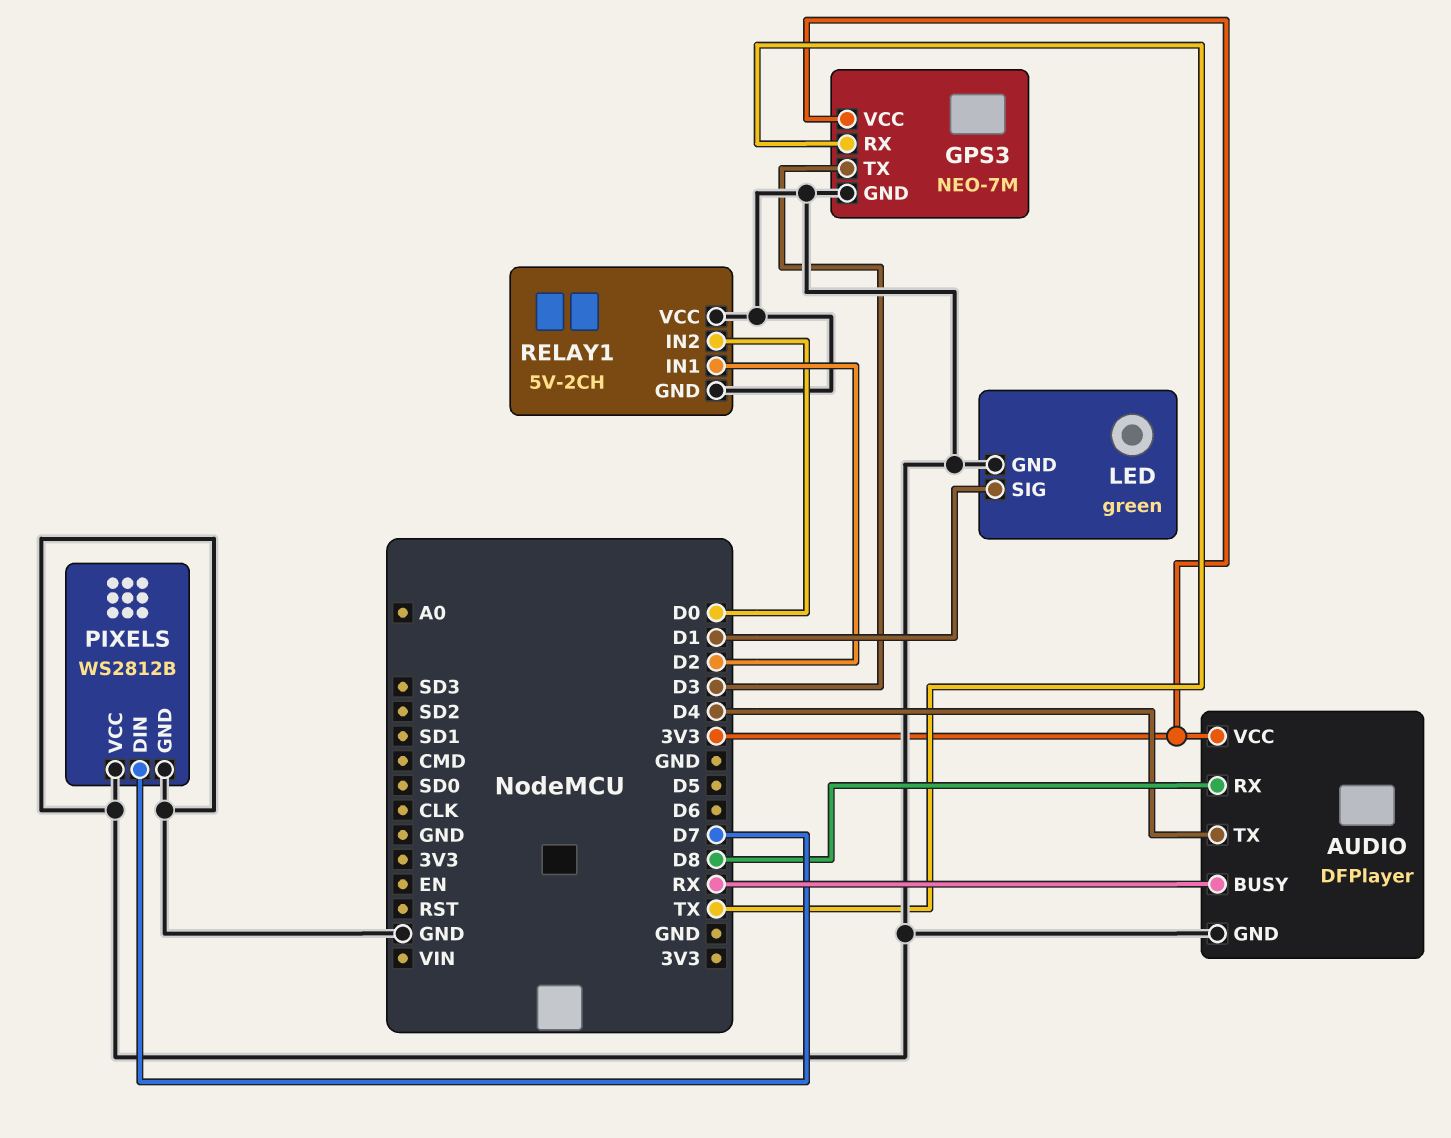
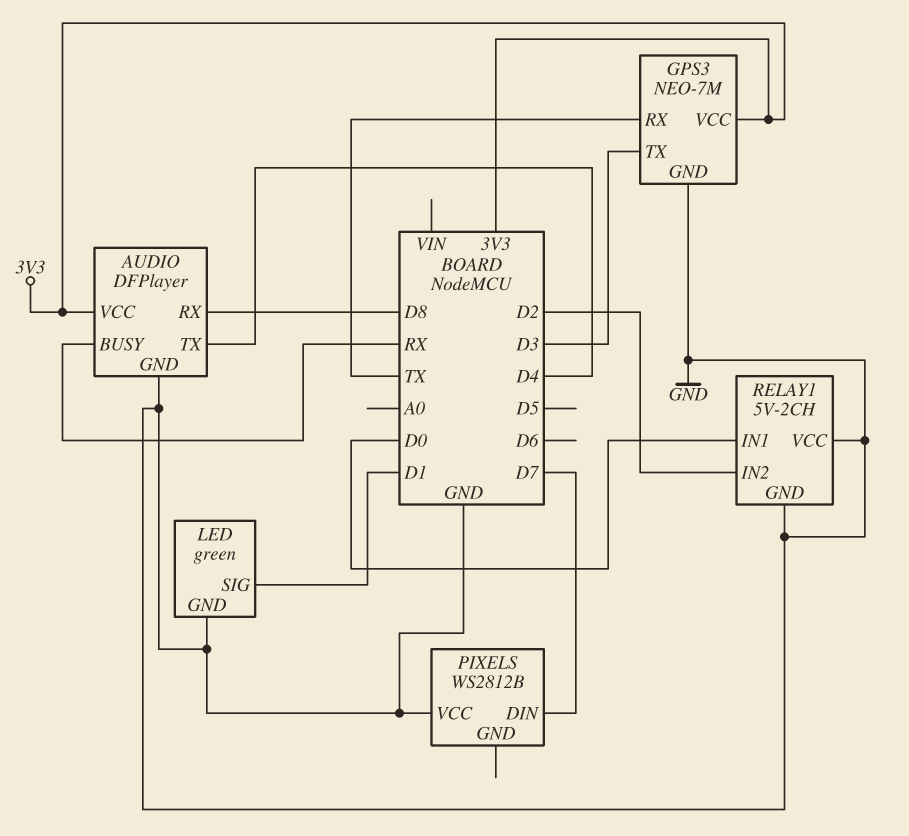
PIXELS pin GND: GND -> none
RELAY1 pin IN1: D2 -> D0
RELAY1 pin IN2: D0 -> D2

